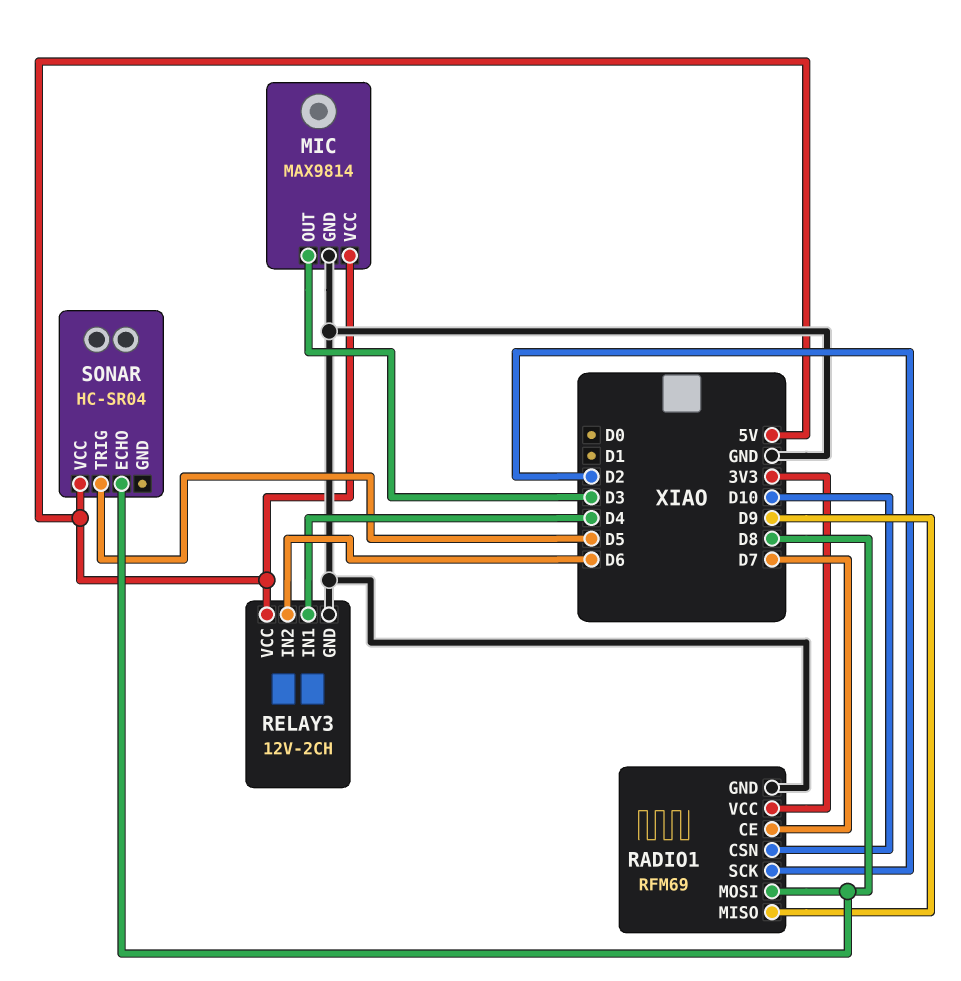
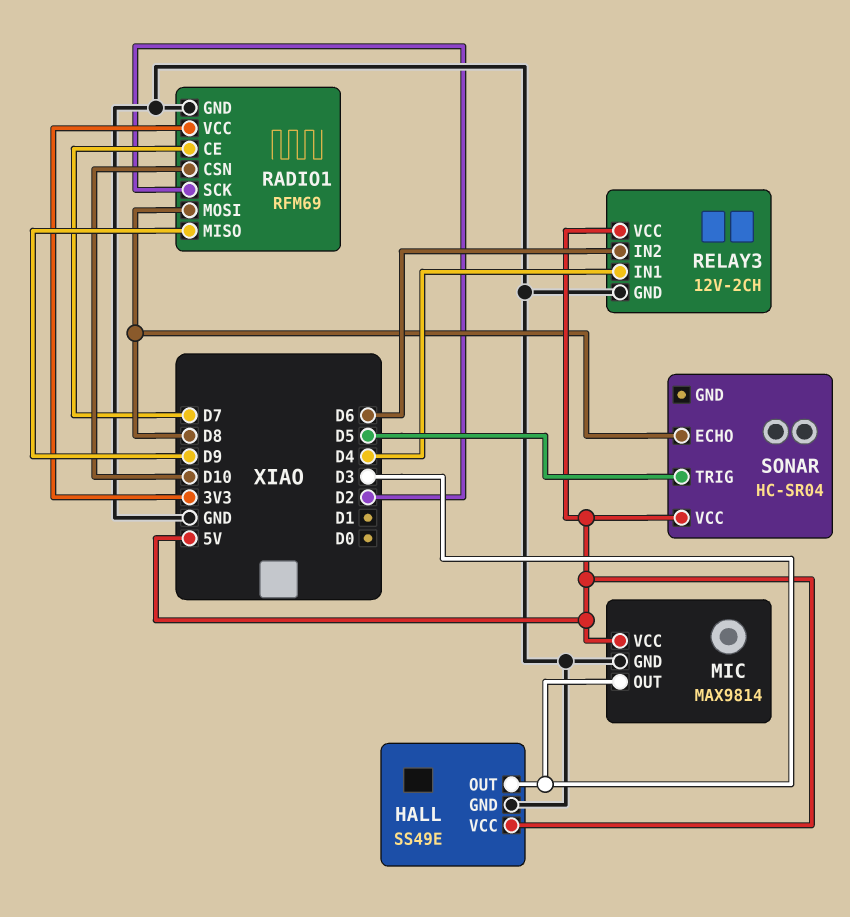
HALL: none -> SS49E
HALL pin GND: none -> GND
HALL pin OUT: none -> D3
HALL pin VCC: none -> 5V

